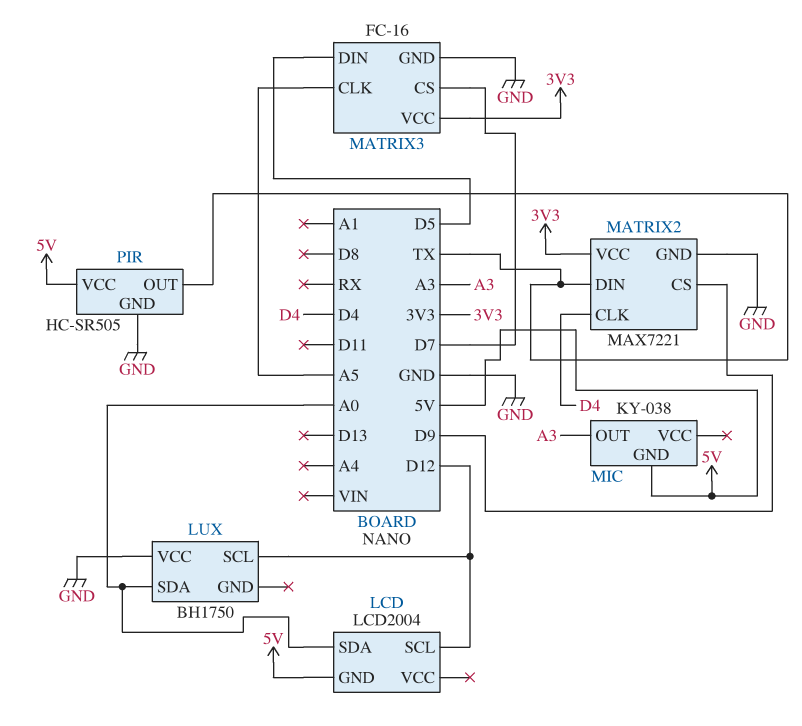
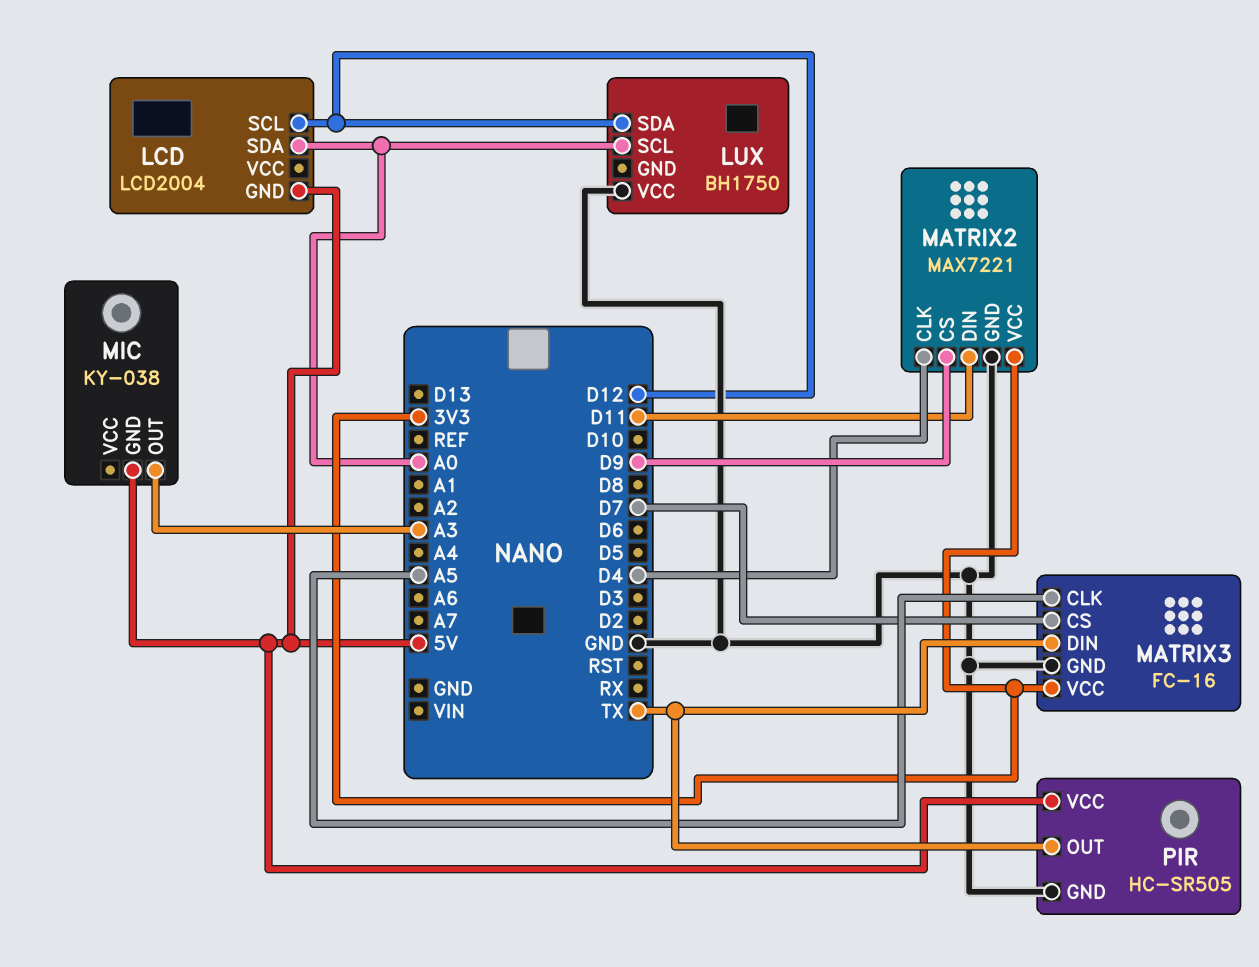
LUX pin SCL: D12 -> A0
LUX pin SDA: A0 -> D12
MATRIX2 pin DIN: TX -> D11
MATRIX3 pin DIN: D5 -> TX

